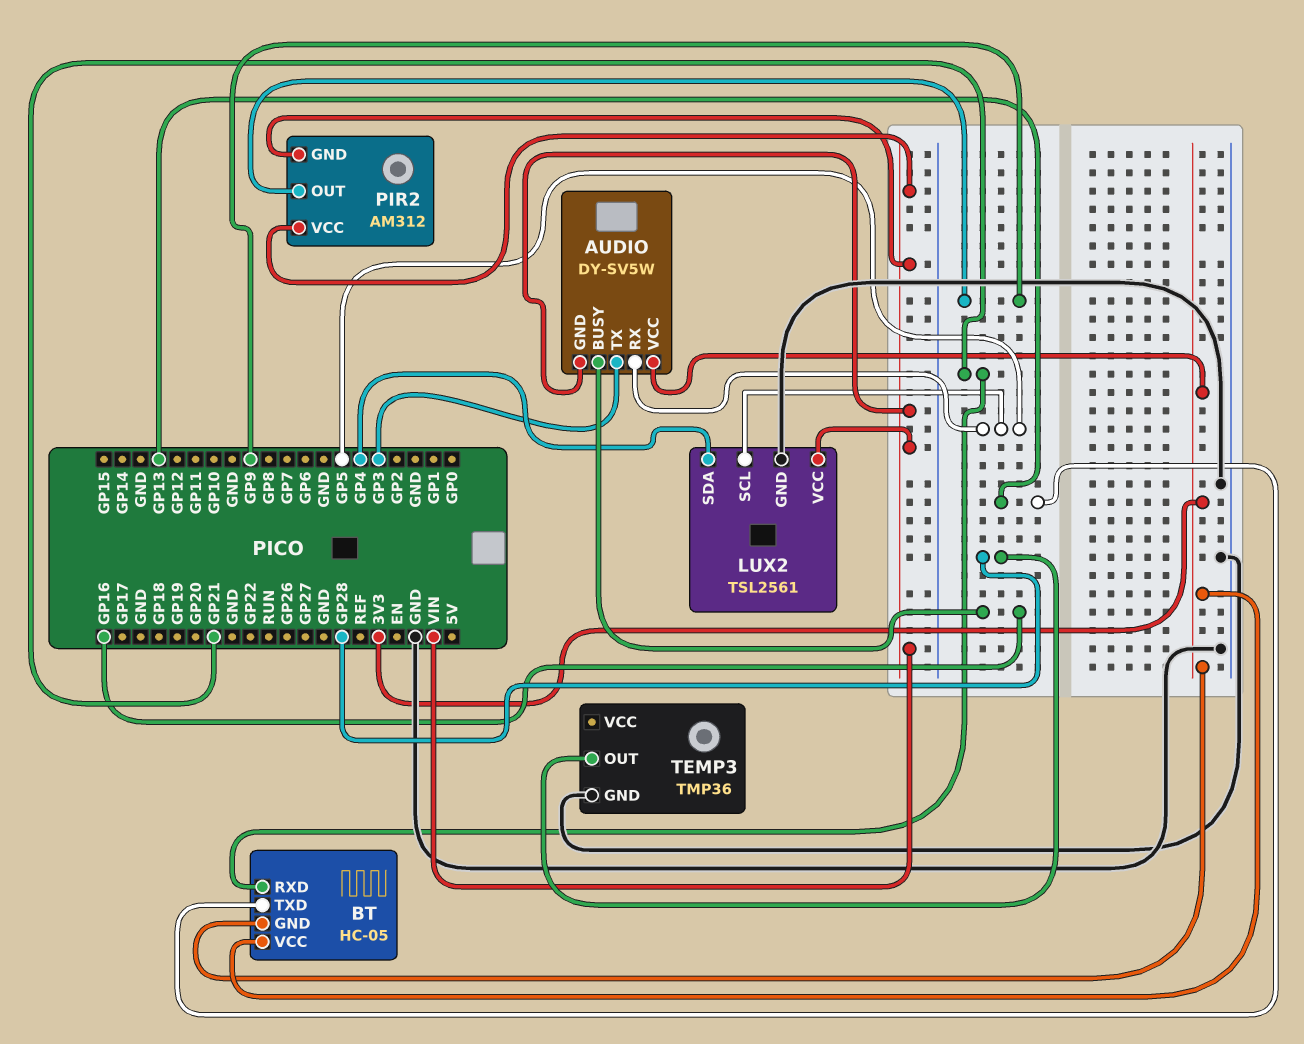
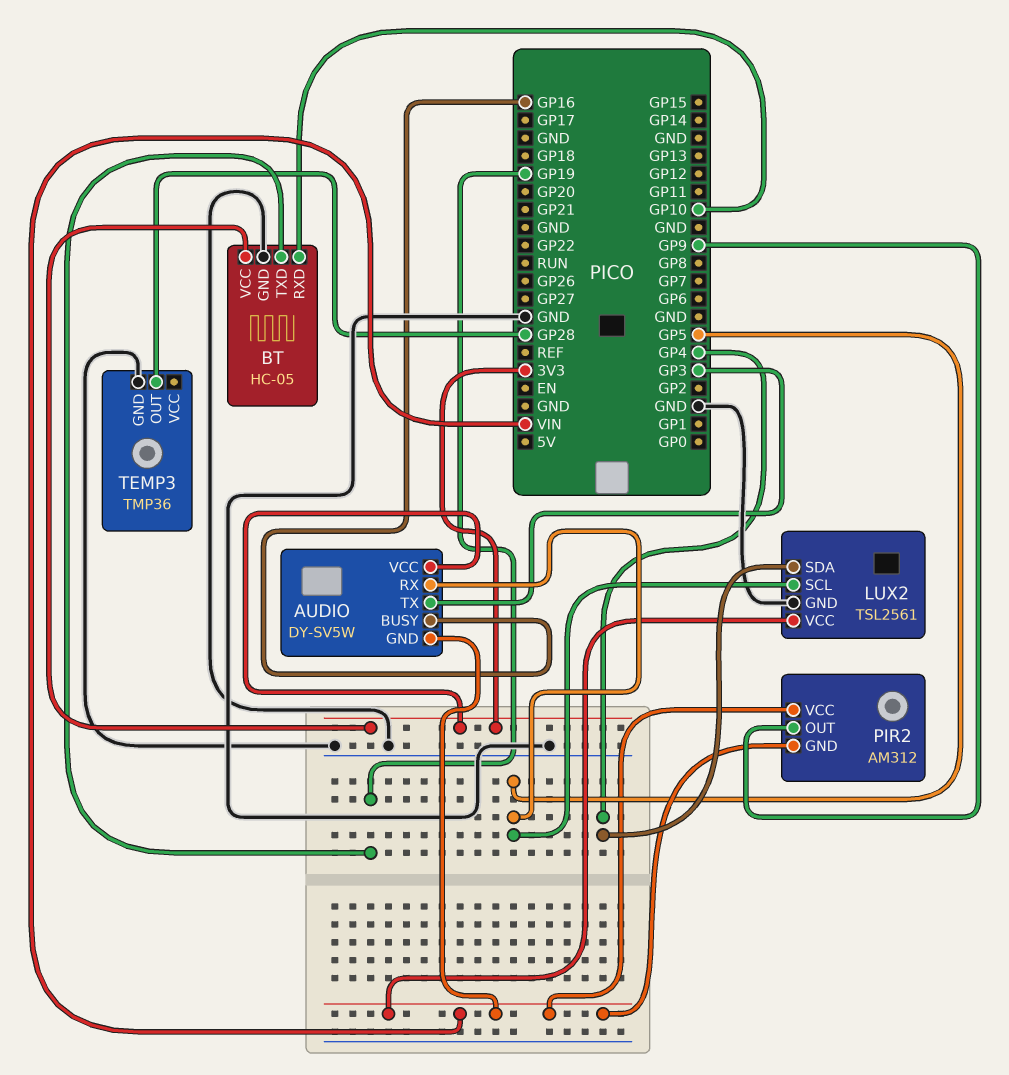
BT pin GND: 3V3 -> GND
BT pin RXD: GP21 -> GP10
BT pin TXD: GP13 -> GP19

